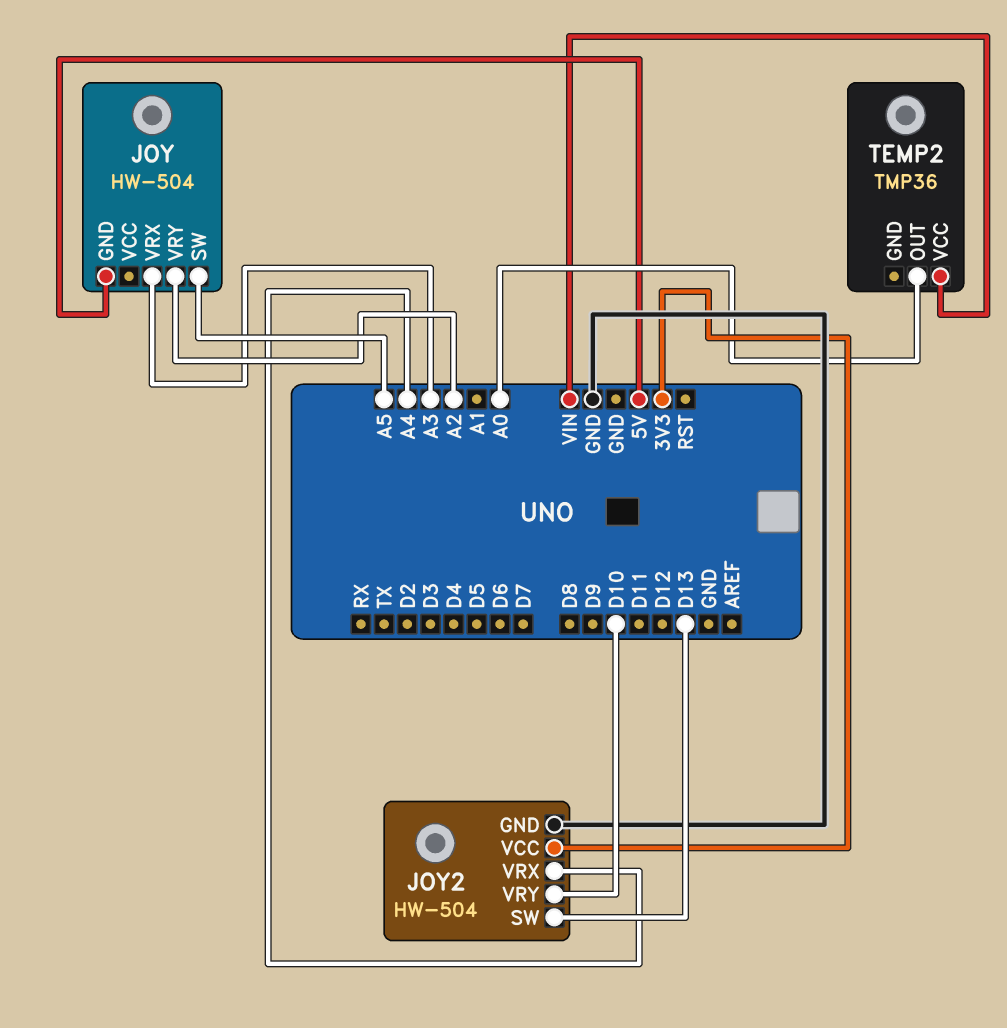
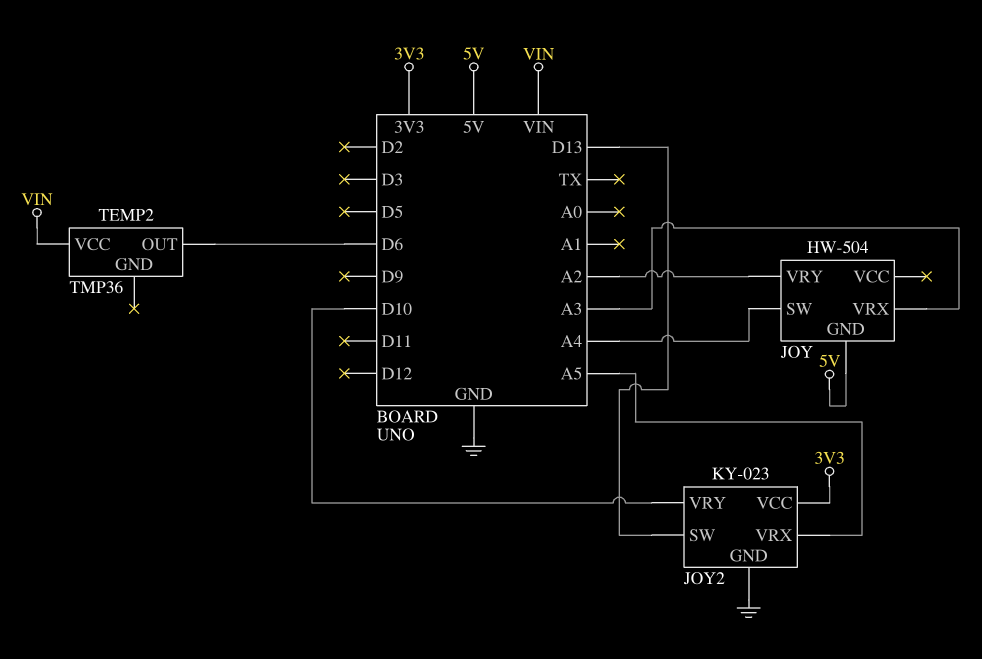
JOY pin SW: A5 -> A4
JOY2: HW-504 -> KY-023
JOY2 pin VRX: A4 -> A5
TEMP2 pin OUT: A0 -> D6

